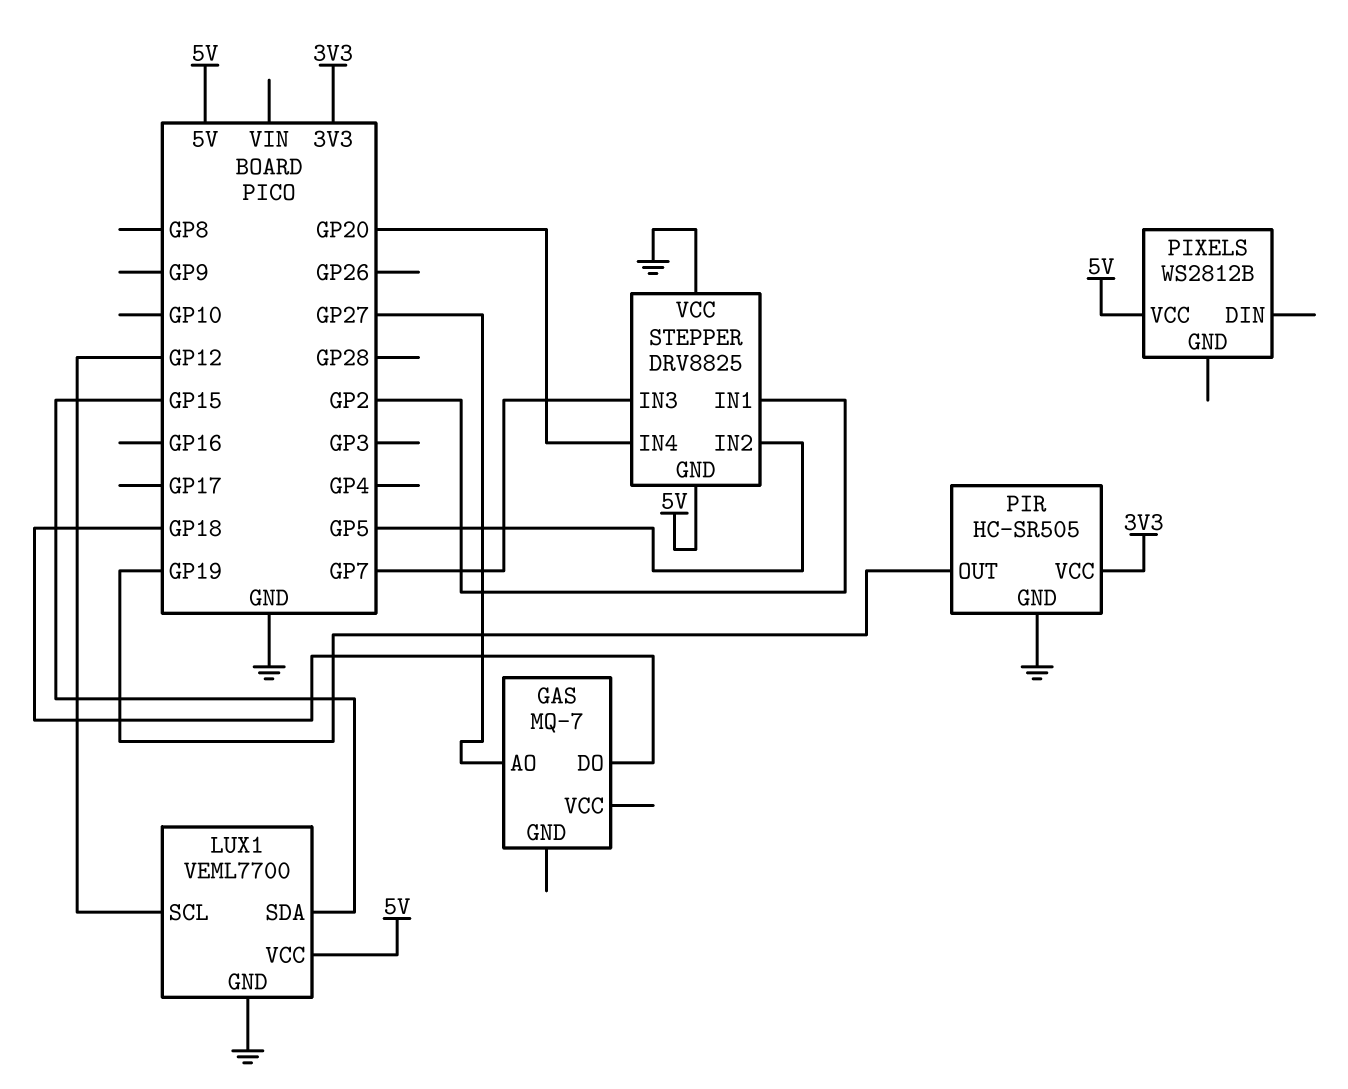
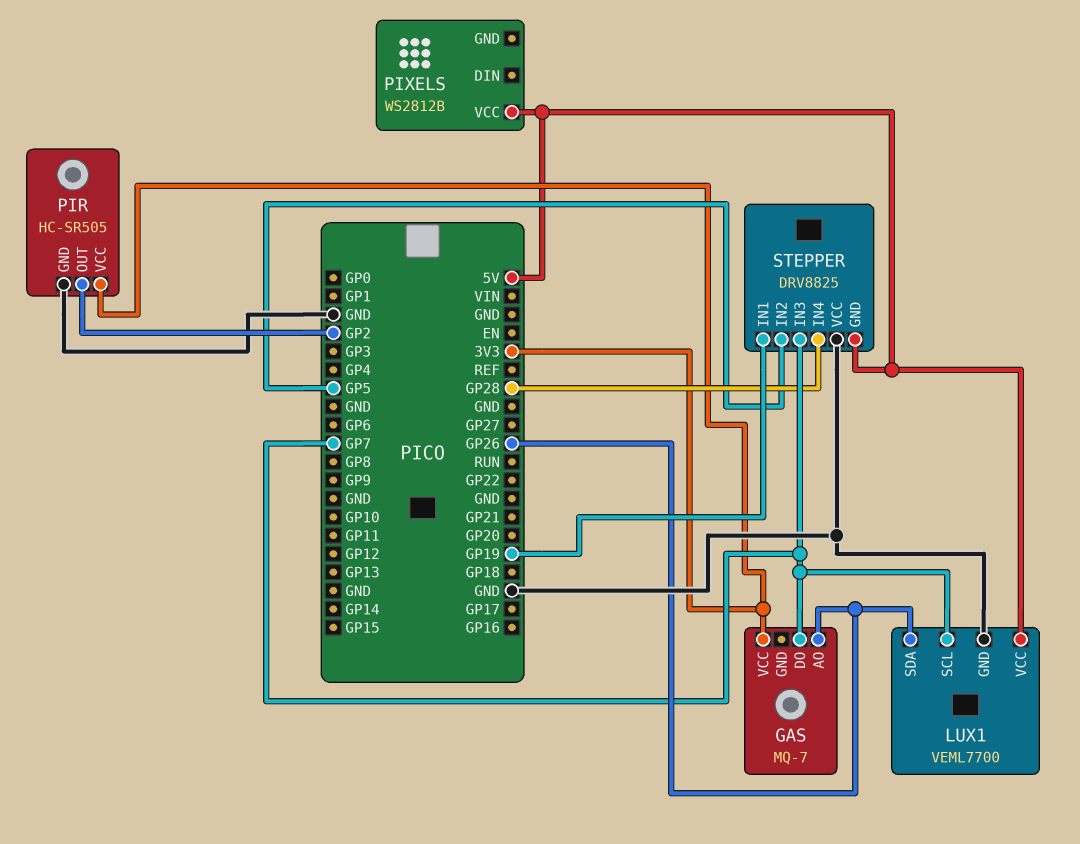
GAS pin AO: GP27 -> GP26
GAS pin DO: GP18 -> GP7
GAS pin VCC: none -> 3V3
LUX1 pin SCL: GP12 -> GP7
LUX1 pin SDA: GP15 -> GP26
PIR pin OUT: GP19 -> GP2
STEPPER pin IN1: GP2 -> GP19
STEPPER pin IN4: GP20 -> GP28

